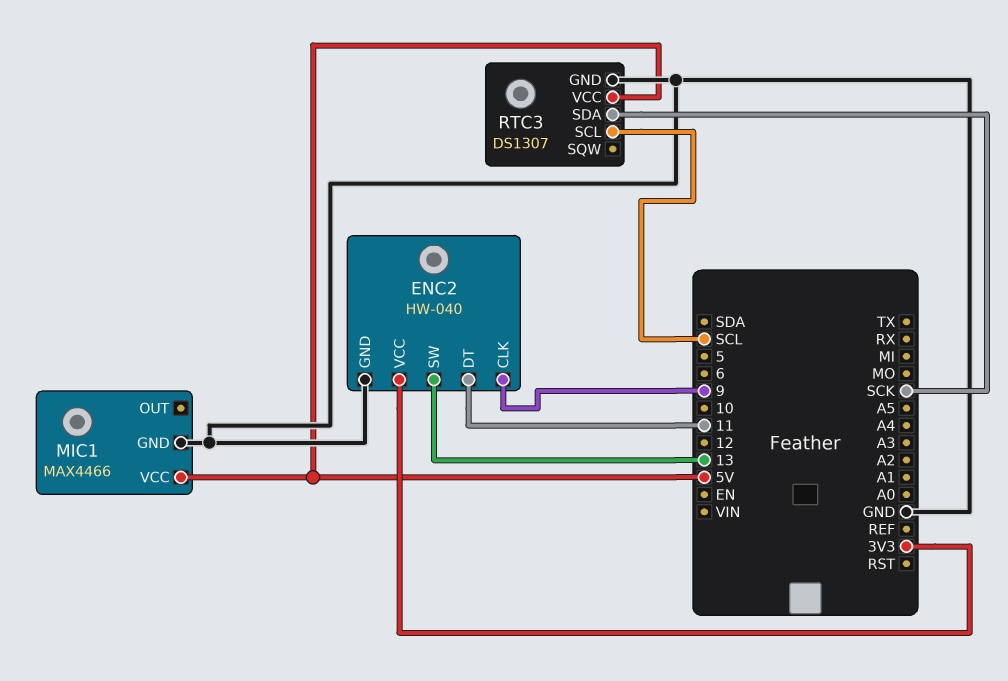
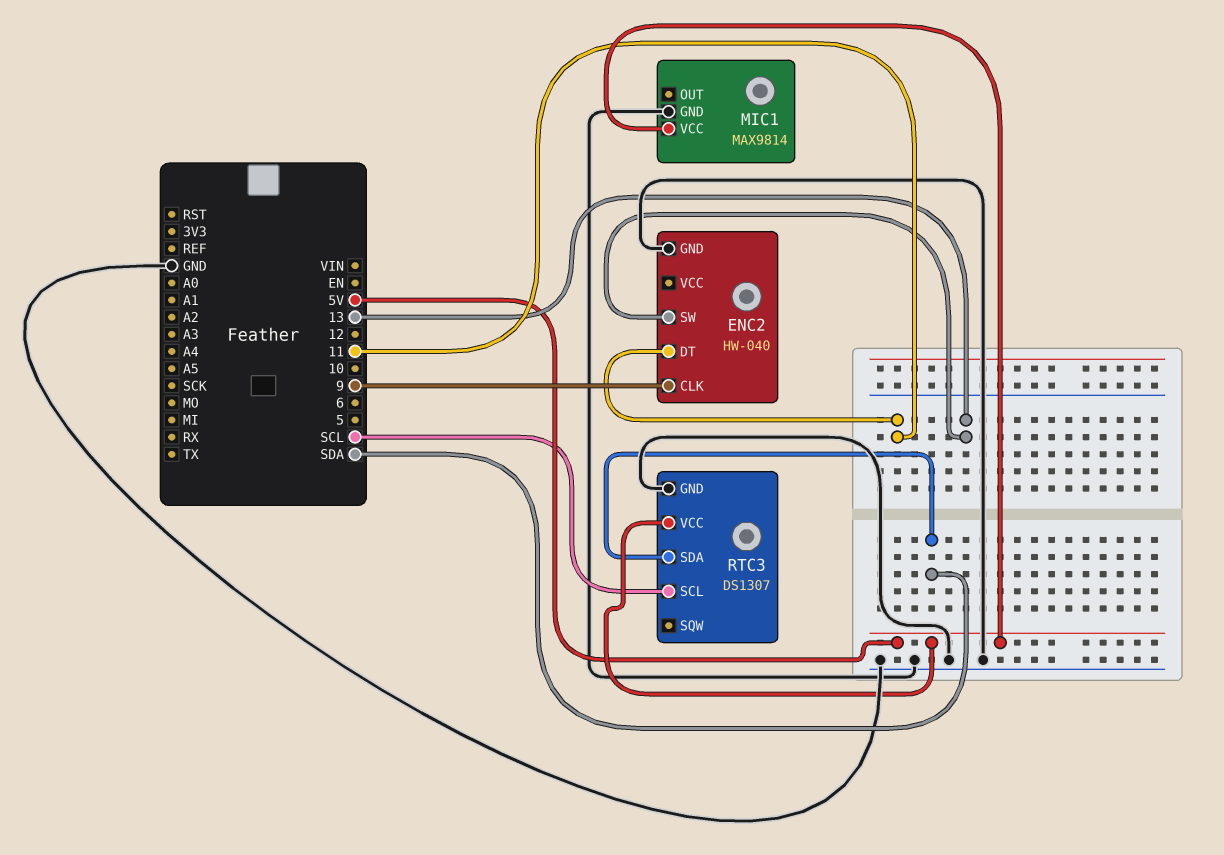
ENC2 pin VCC: 3V3 -> none
MIC1: MAX4466 -> MAX9814
RTC3 pin SDA: SCK -> SDA

